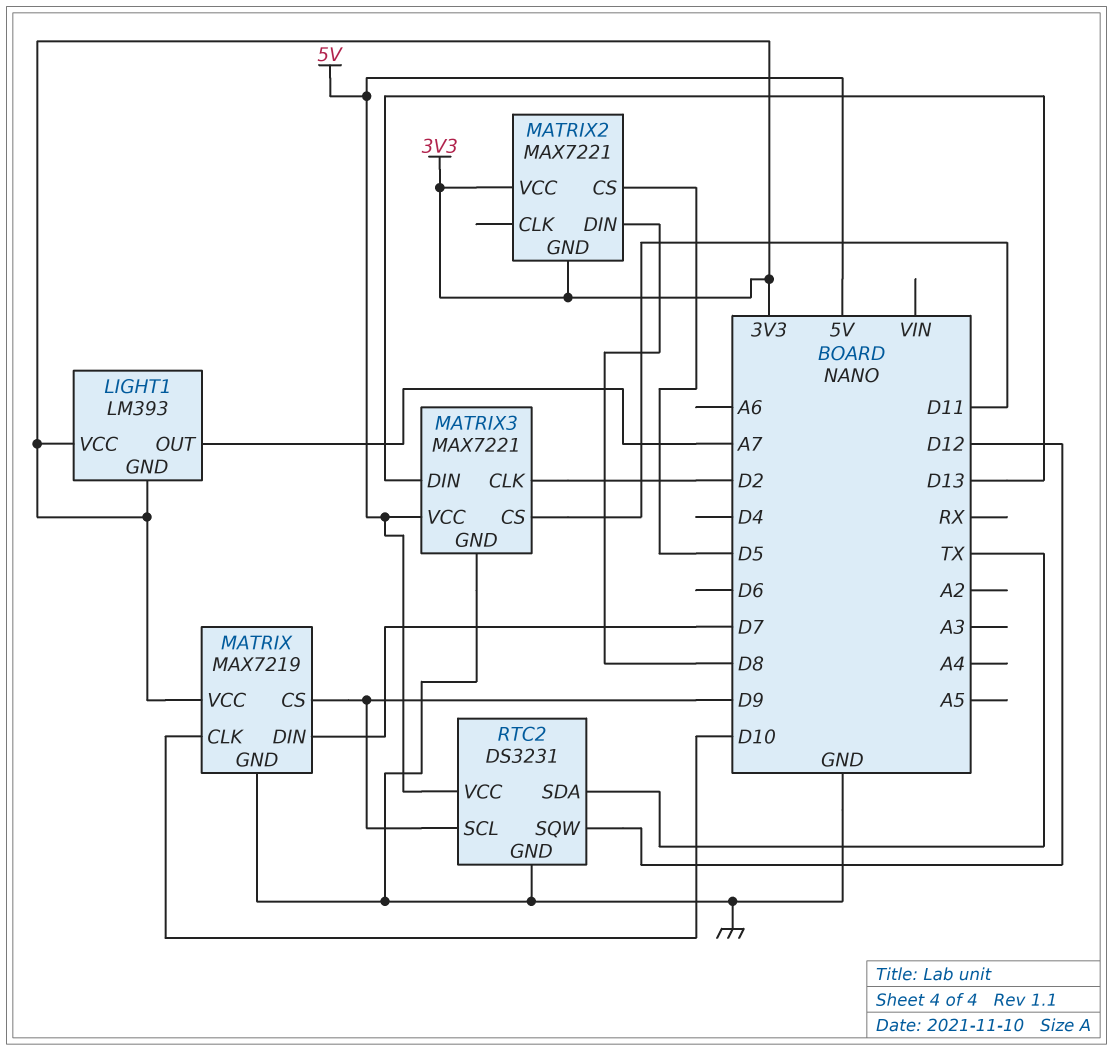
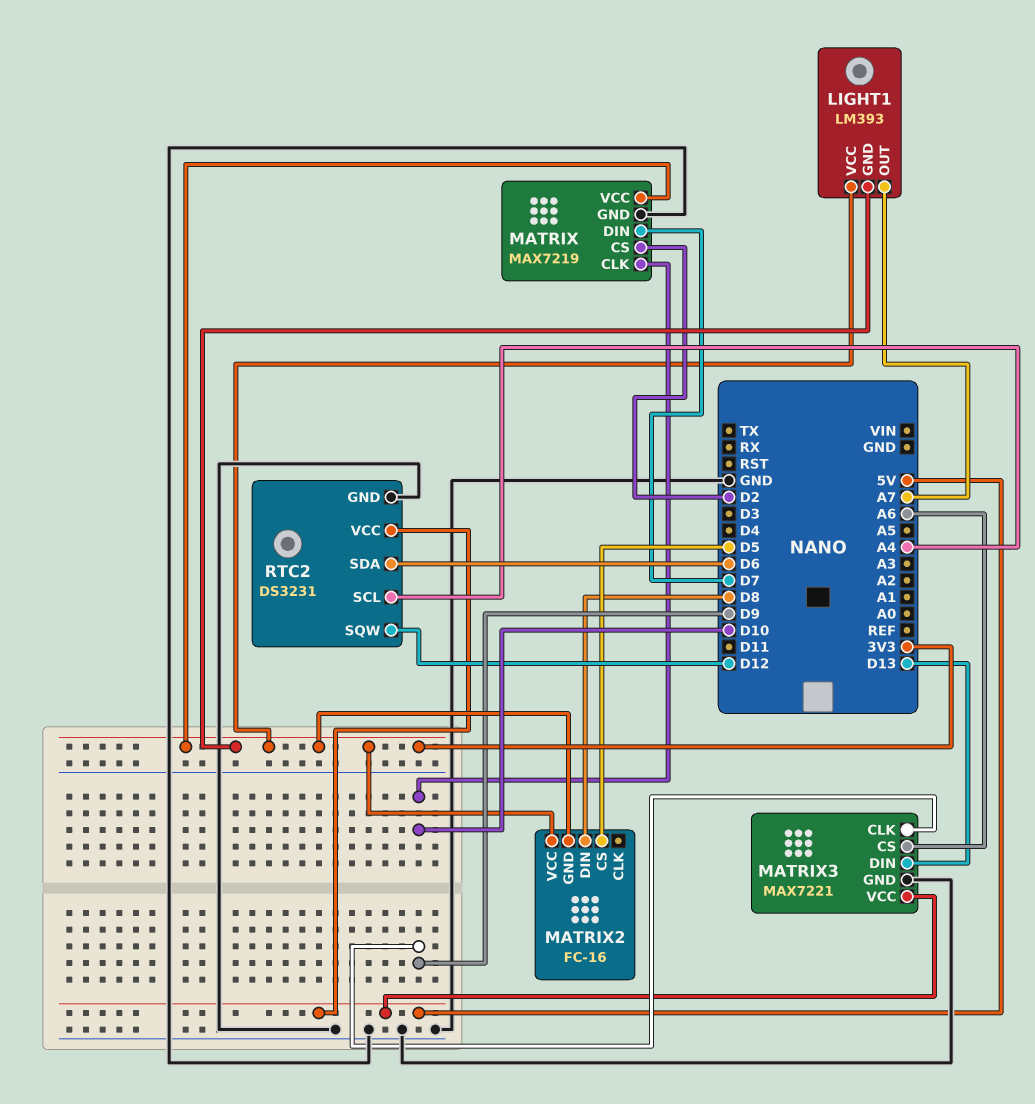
MATRIX pin CS: D9 -> D2
MATRIX2: MAX7221 -> FC-16
MATRIX3 pin CLK: D2 -> D9
MATRIX3 pin CS: D11 -> A6
RTC2 pin SCL: D9 -> A4
RTC2 pin SDA: TX -> D6

